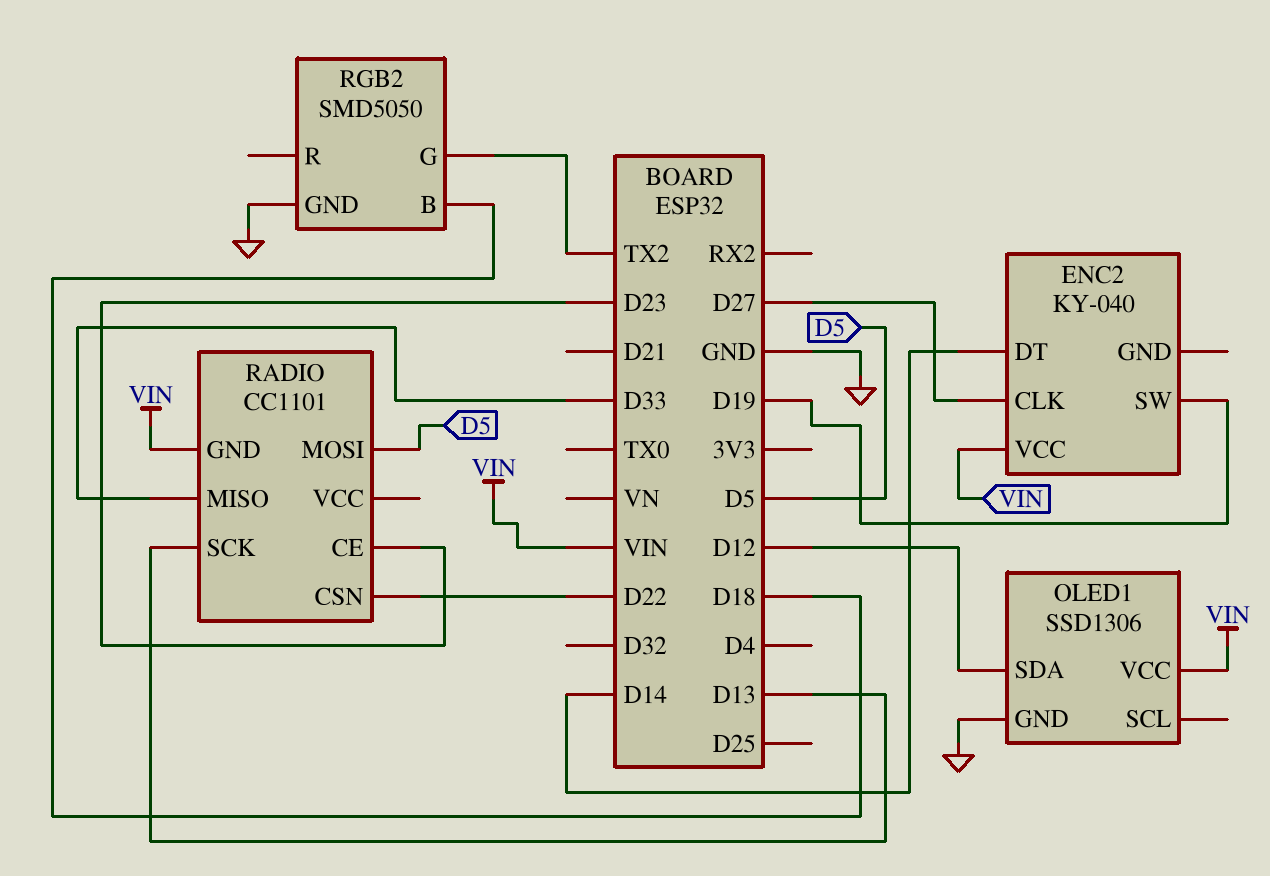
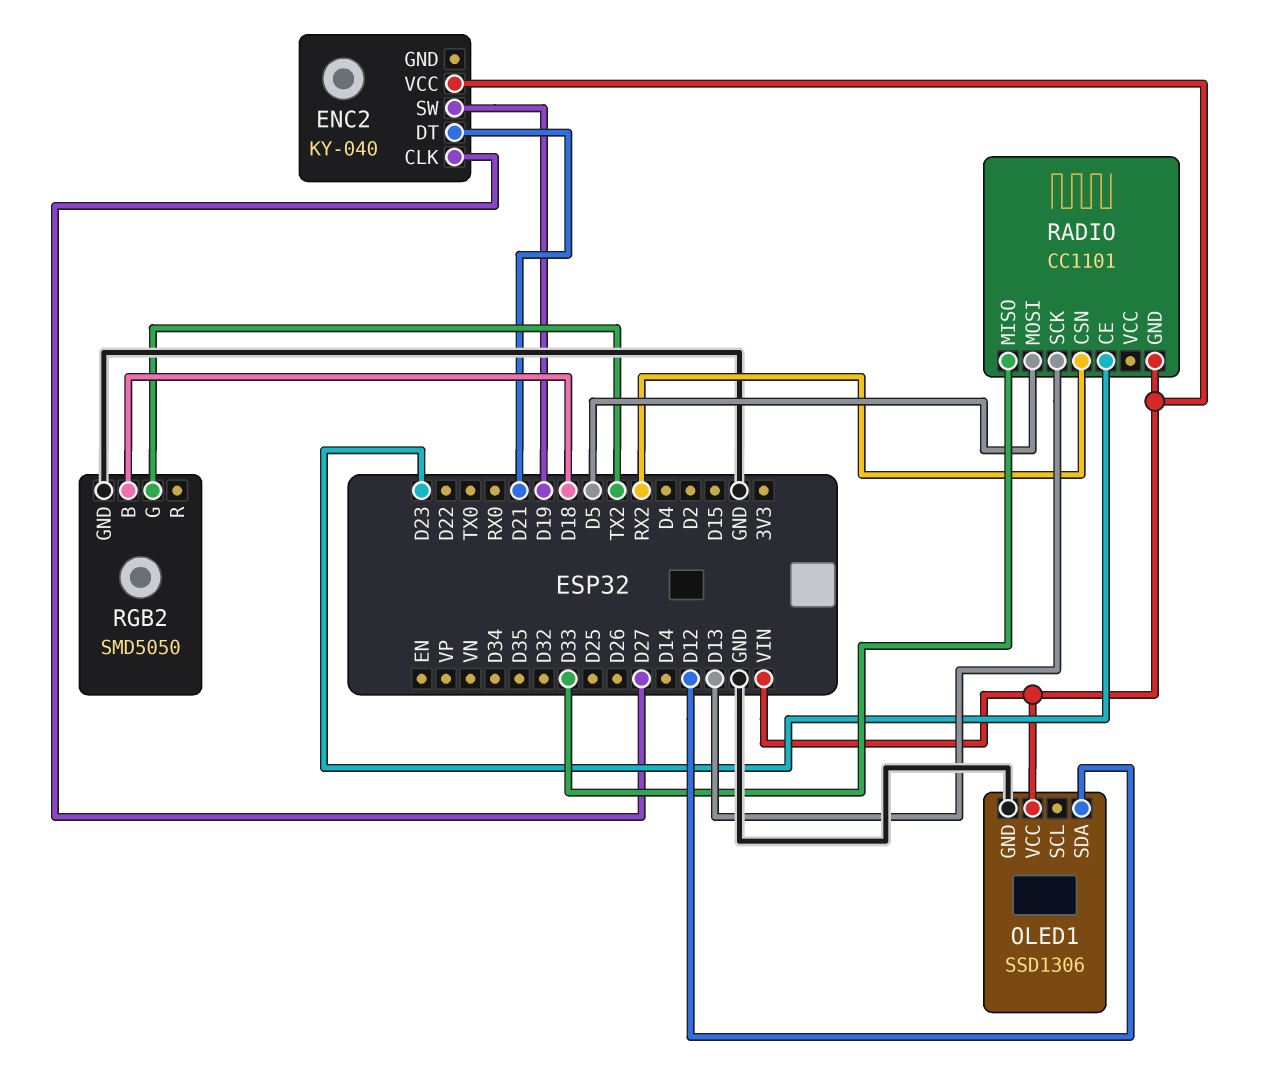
ENC2 pin DT: D14 -> D21
RADIO pin CSN: D22 -> RX2

